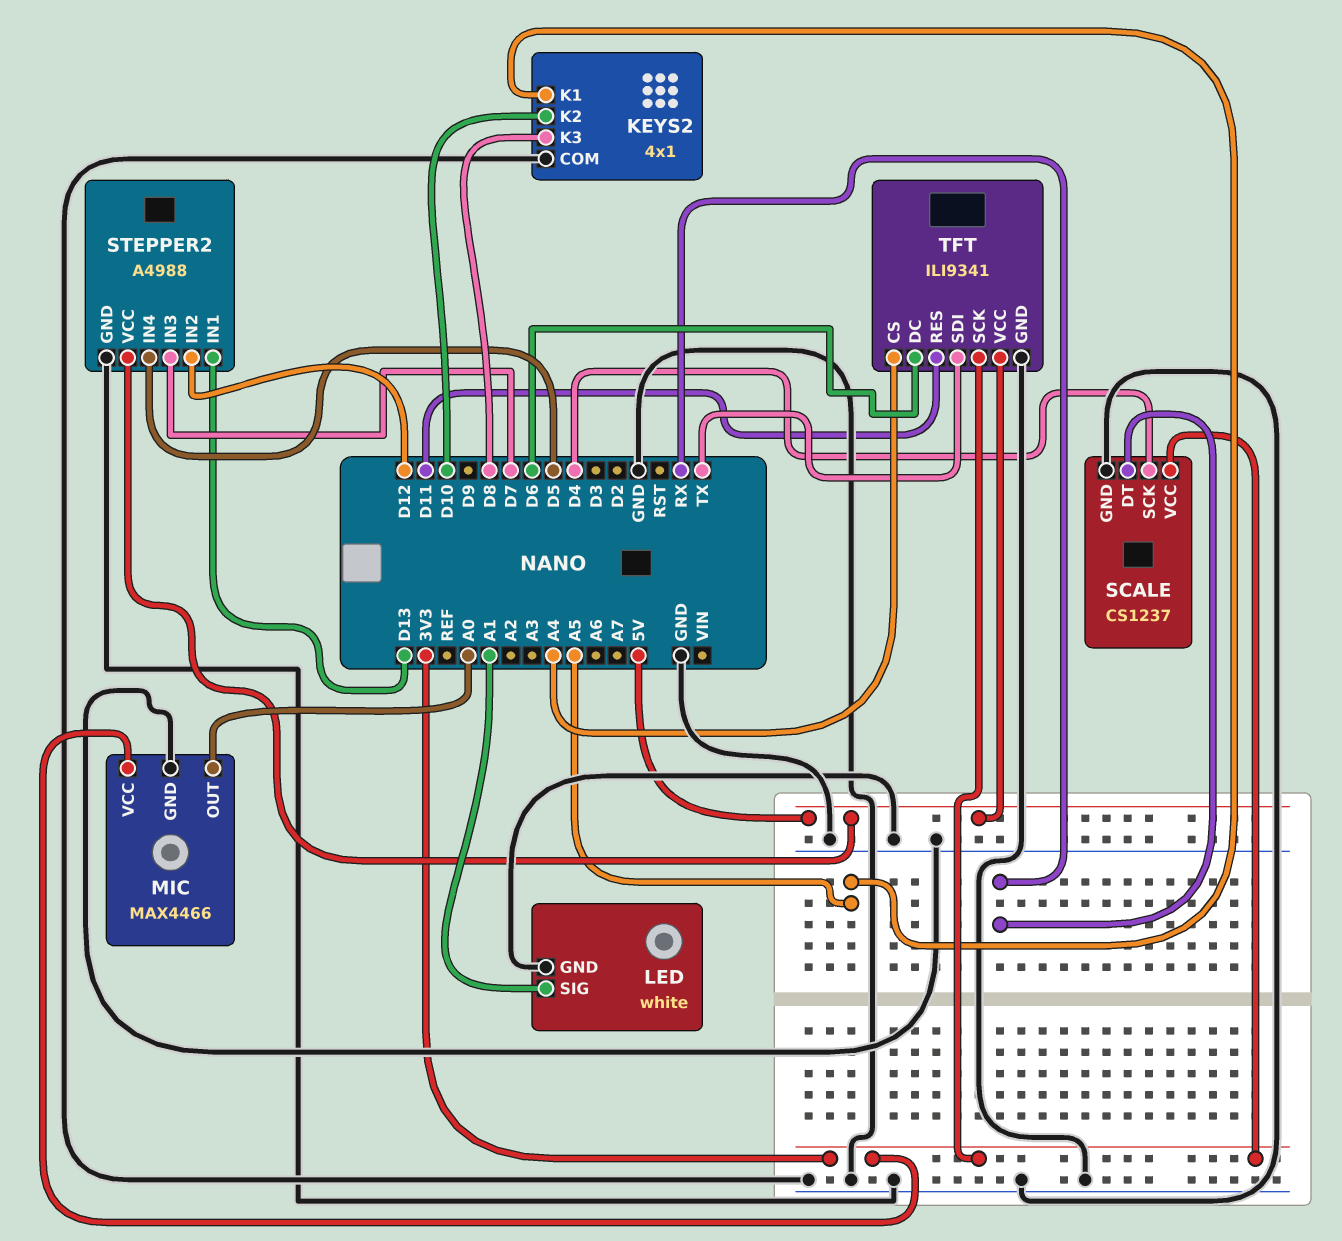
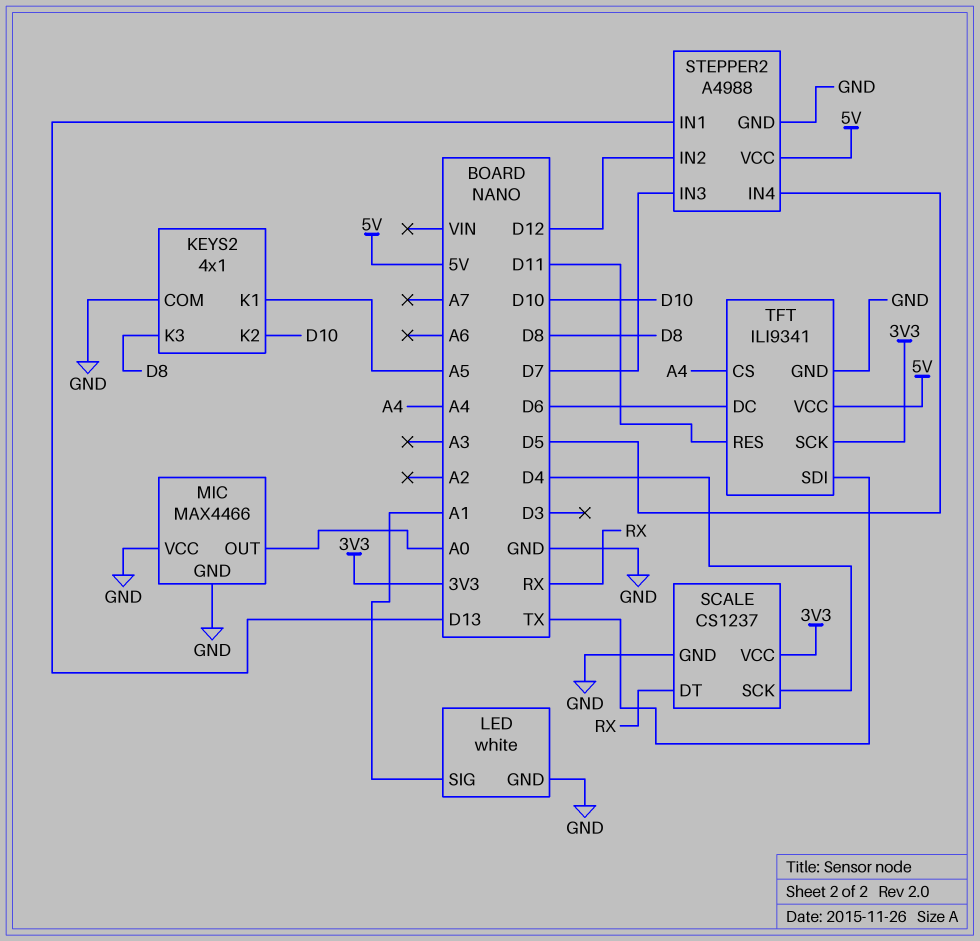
MIC pin VCC: 3V3 -> GND

